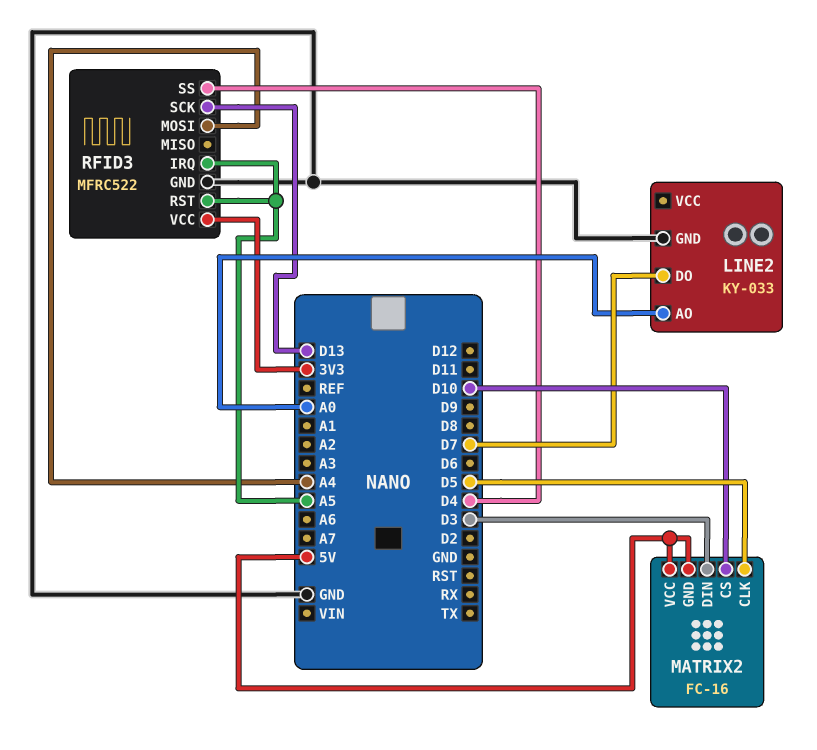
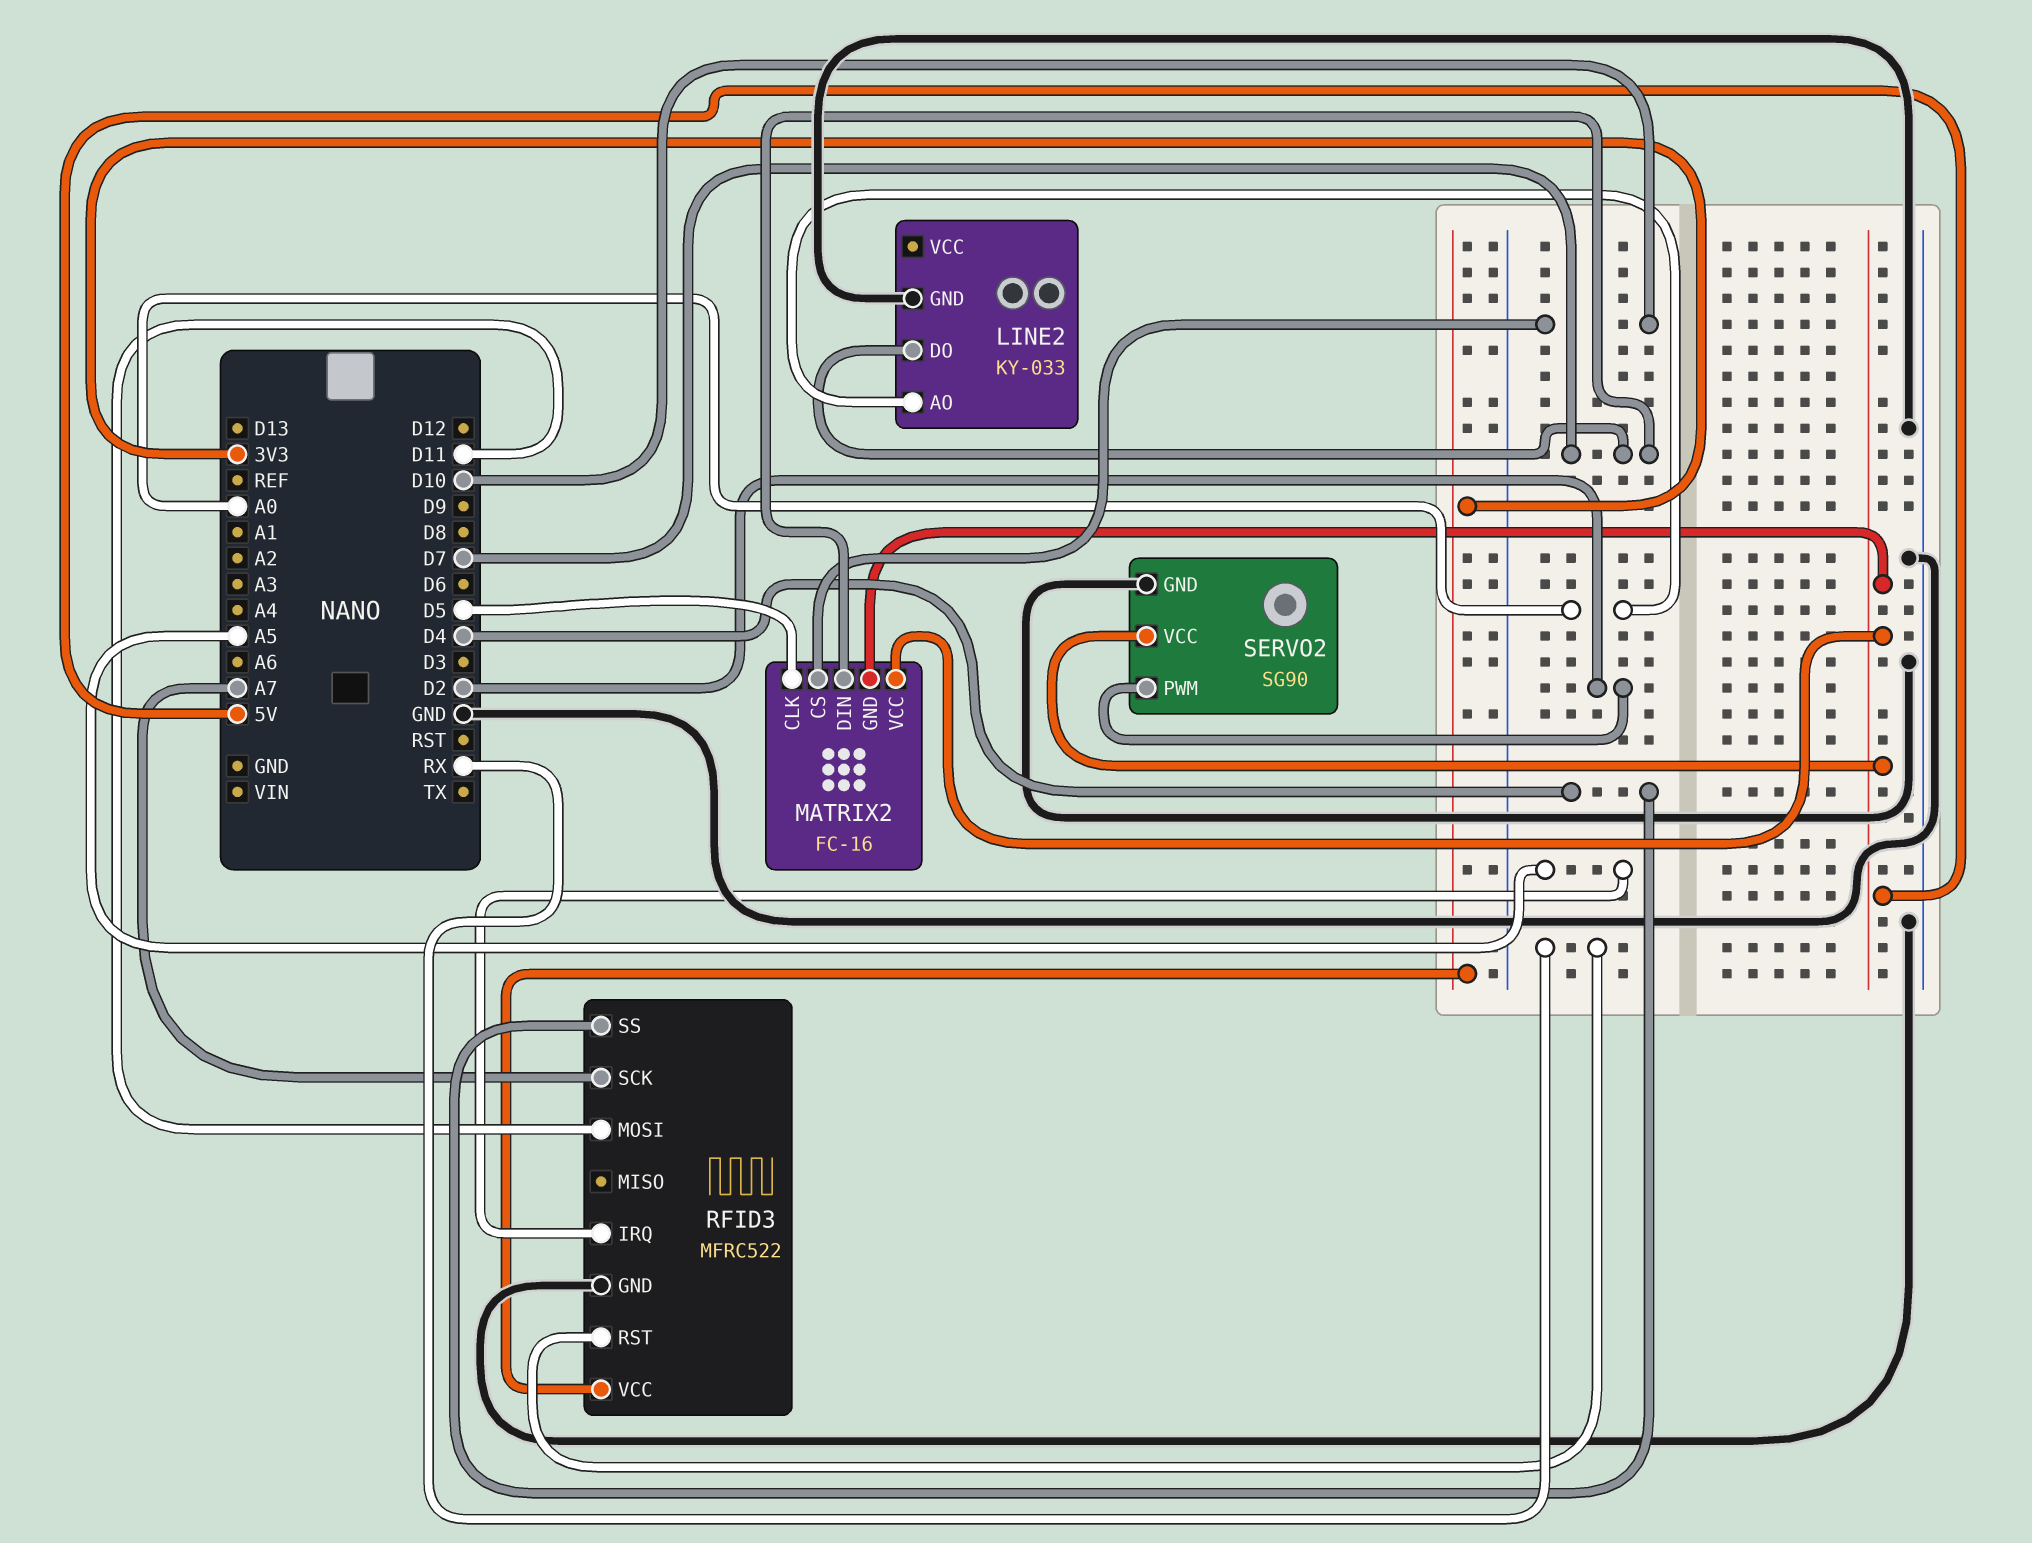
MATRIX2 pin DIN: D3 -> D7
RFID3 pin MOSI: A4 -> D11
RFID3 pin RST: A5 -> RX
RFID3 pin SCK: D13 -> A7
SERVO2: none -> SG90
SERVO2 pin GND: none -> GND
SERVO2 pin PWM: none -> D2
SERVO2 pin VCC: none -> 5V

